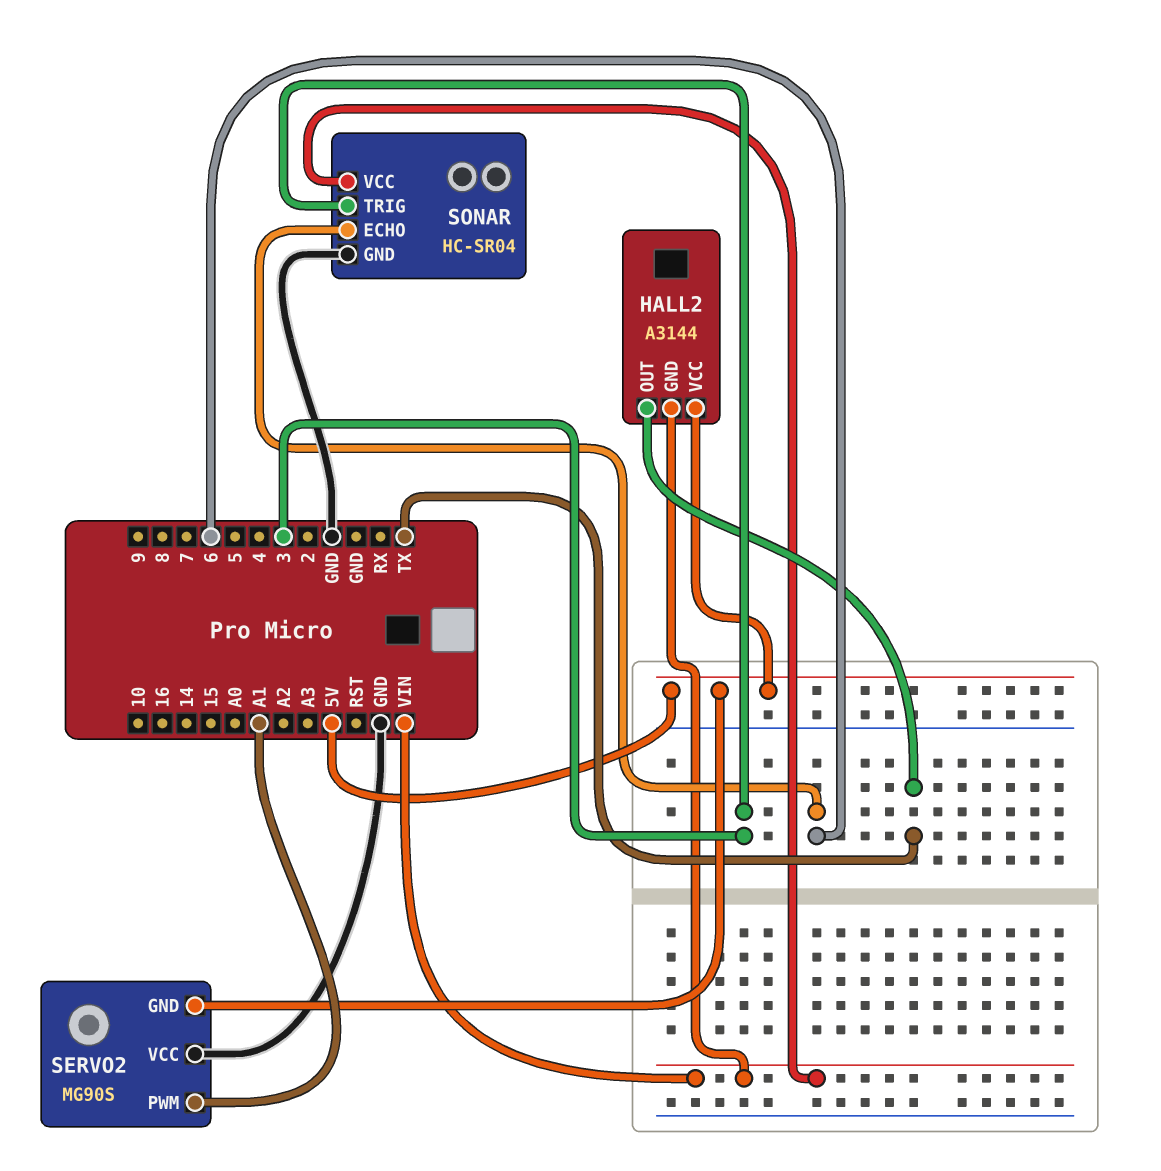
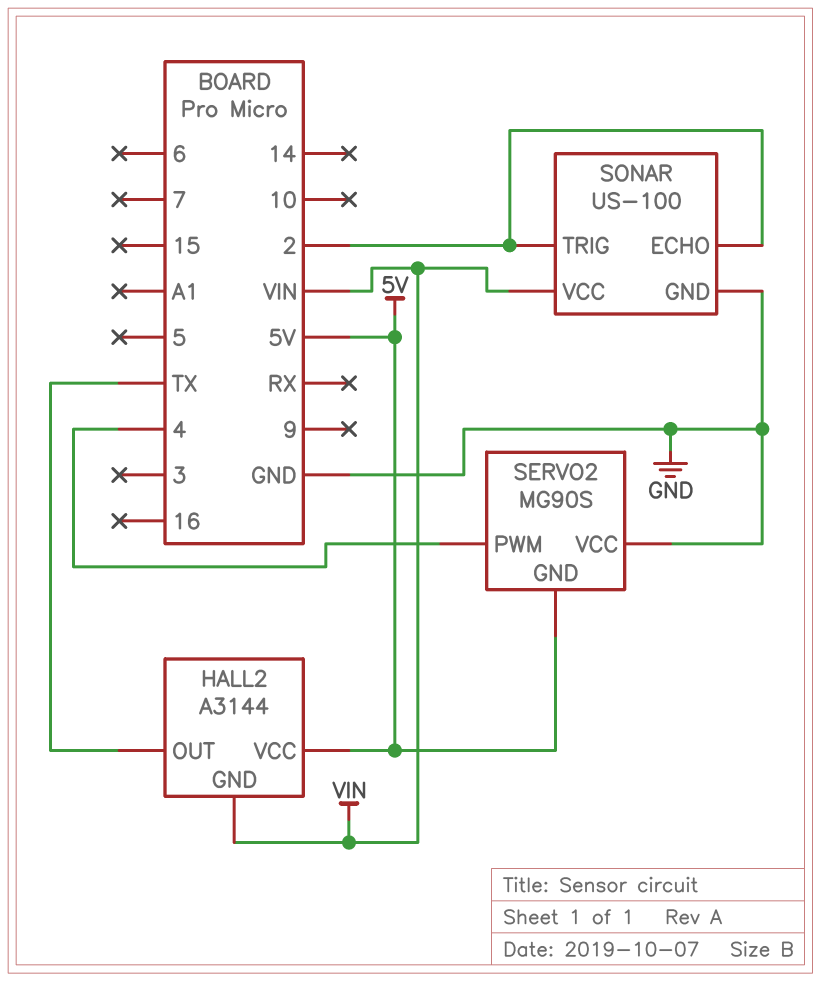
SERVO2 pin PWM: A1 -> 4
SONAR: HC-SR04 -> US-100
SONAR pin ECHO: 6 -> 2
SONAR pin TRIG: 3 -> 2

